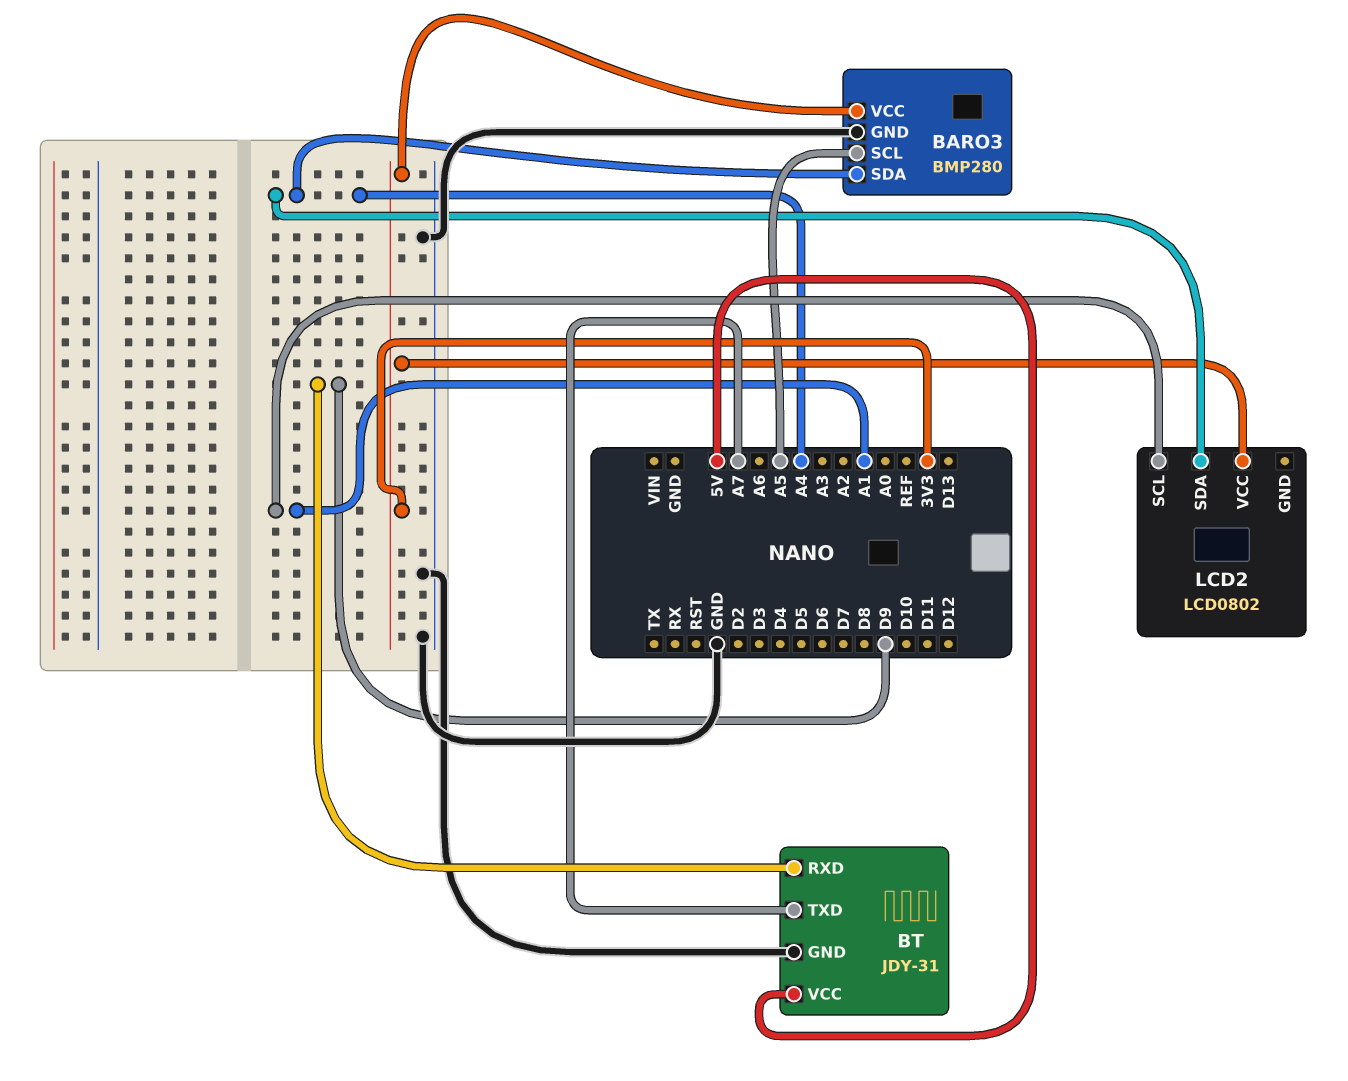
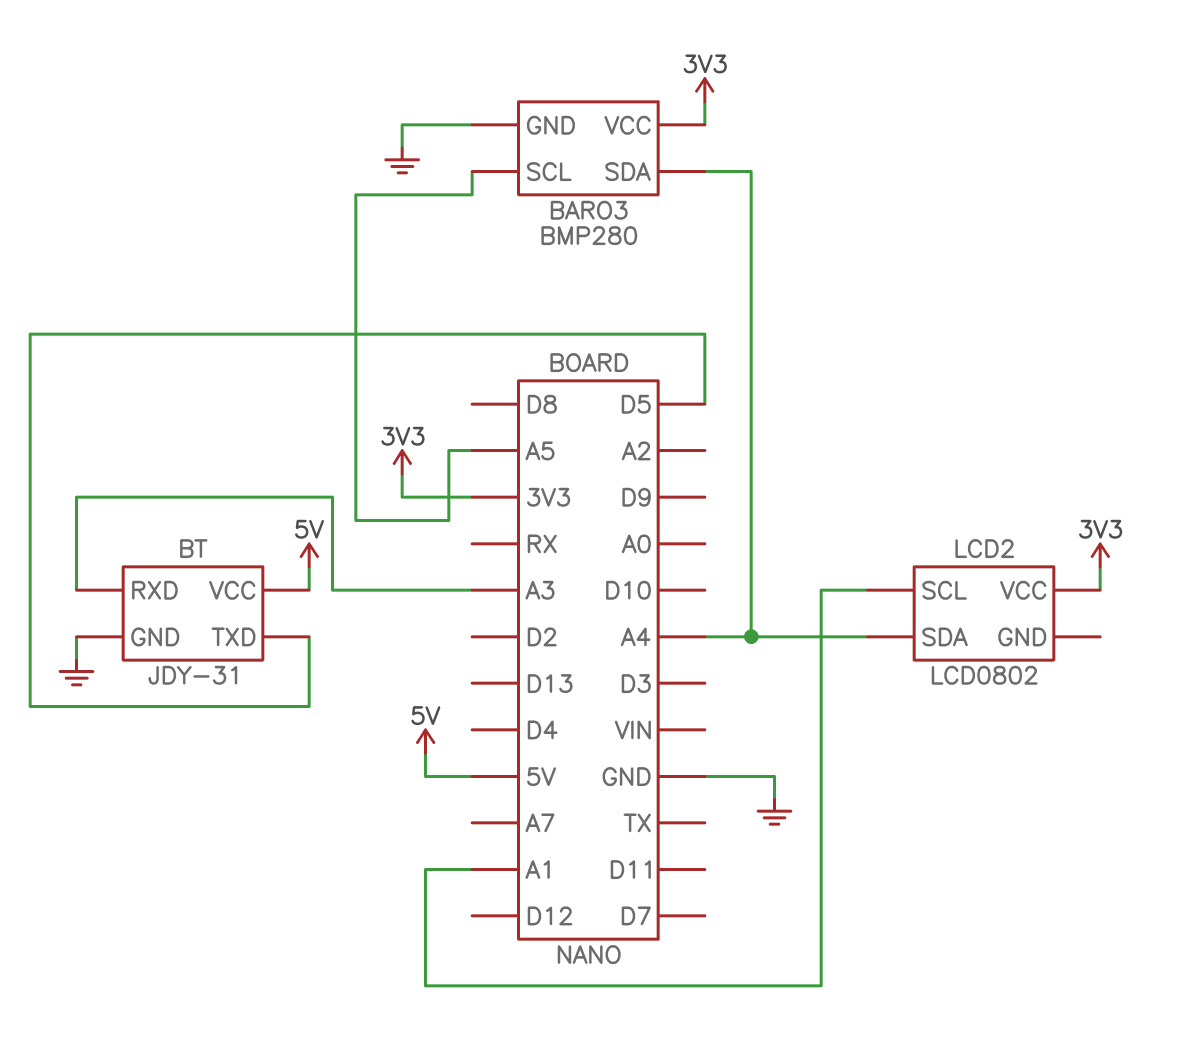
BT pin RXD: D9 -> A3
BT pin TXD: A7 -> D5

